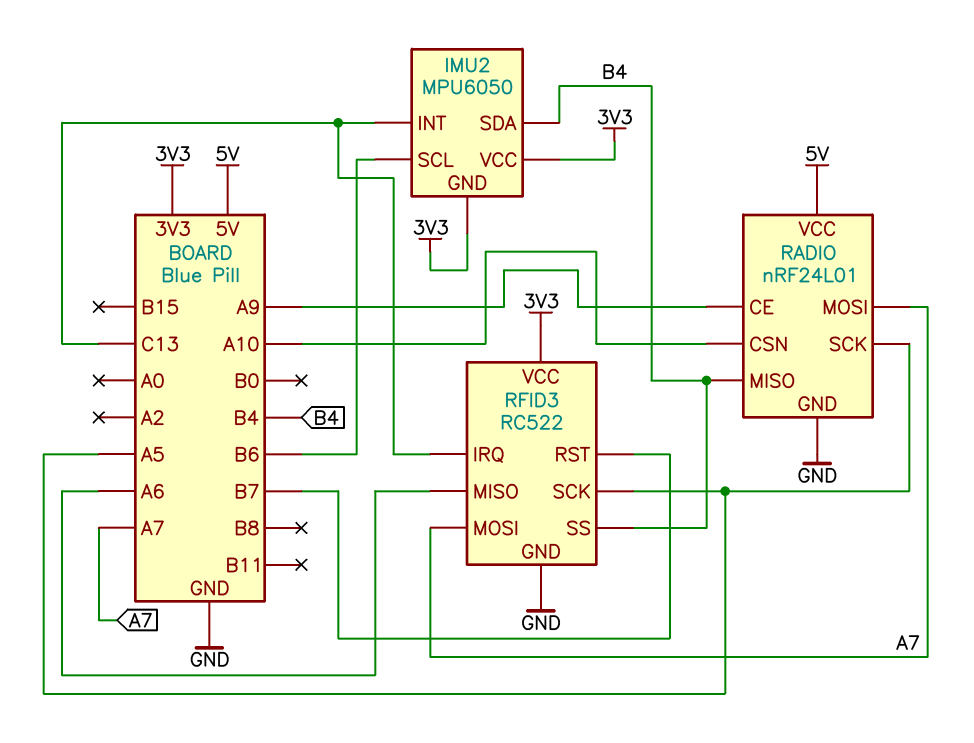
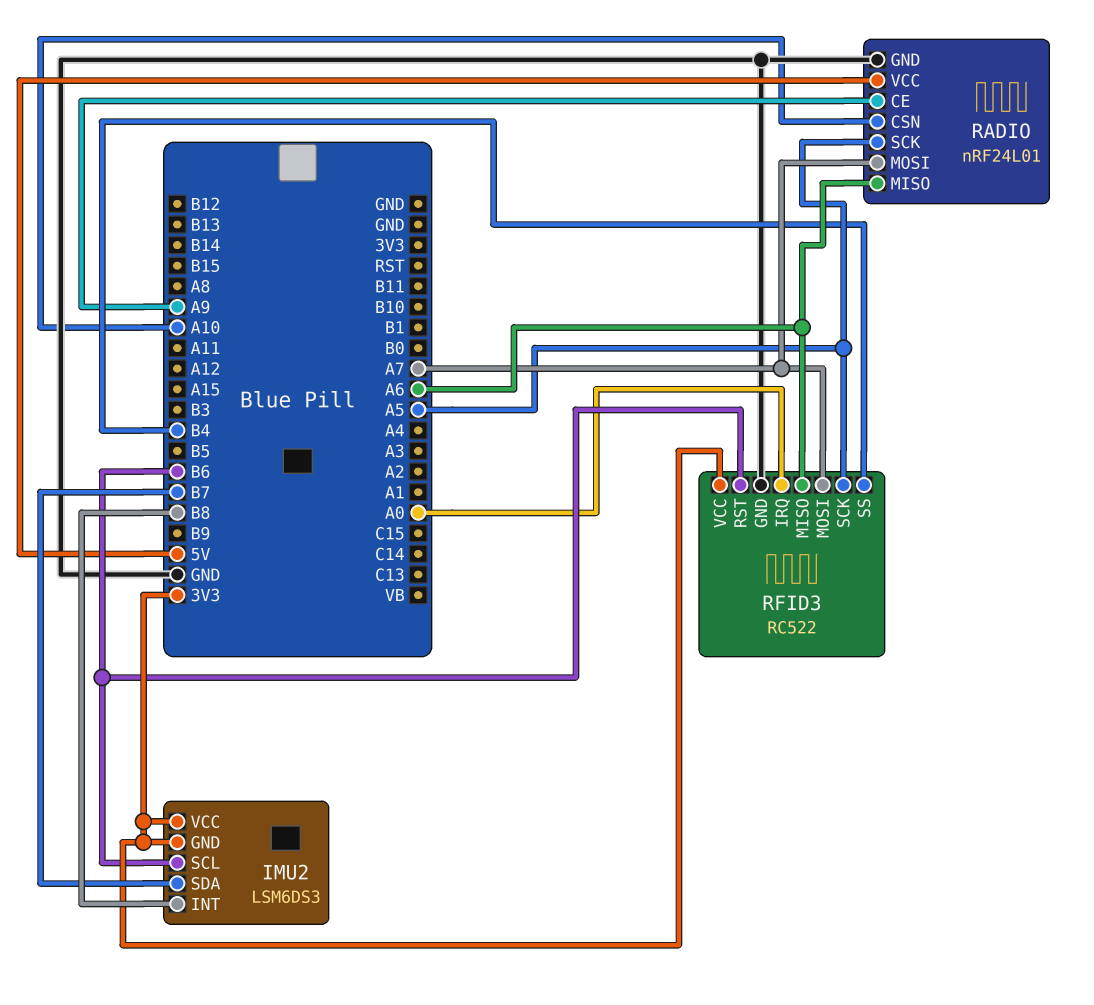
IMU2: MPU6050 -> LSM6DS3
IMU2 pin INT: C13 -> B8
IMU2 pin SDA: B4 -> B7
RADIO pin MISO: B4 -> A6
RFID3 pin IRQ: C13 -> A0
RFID3 pin RST: B7 -> B6

